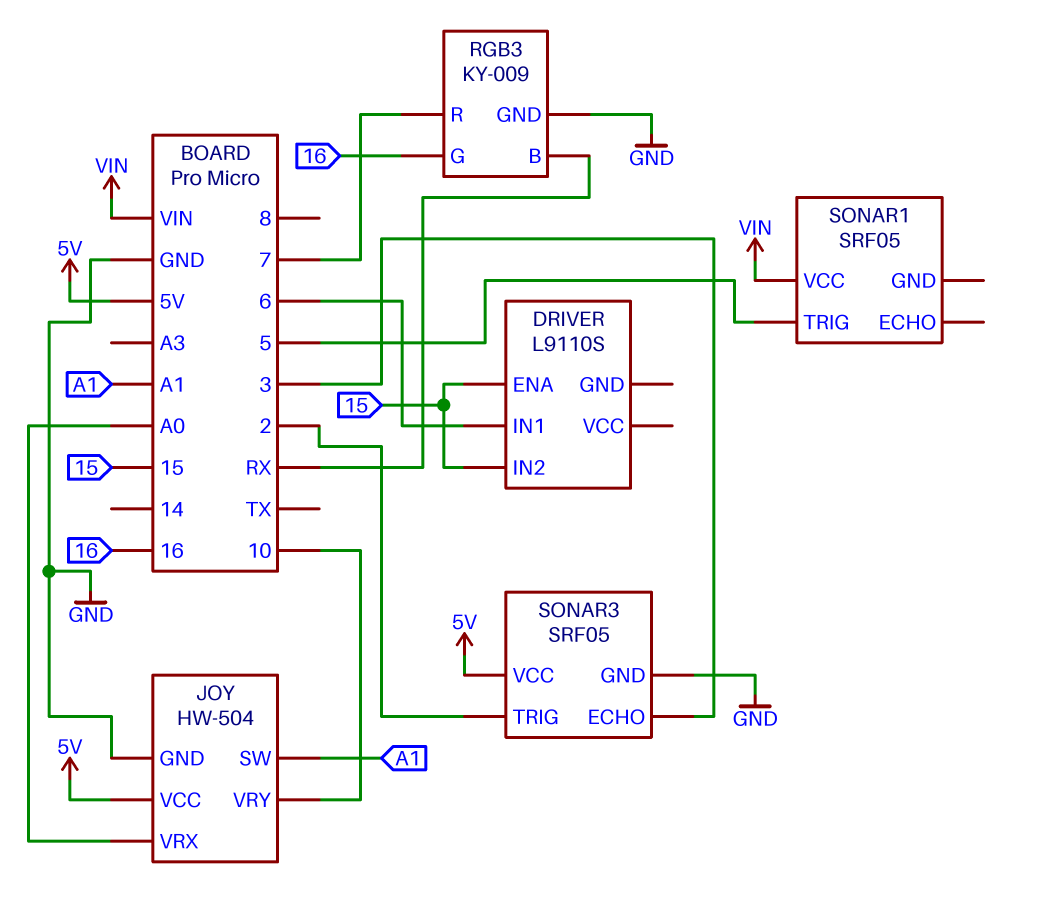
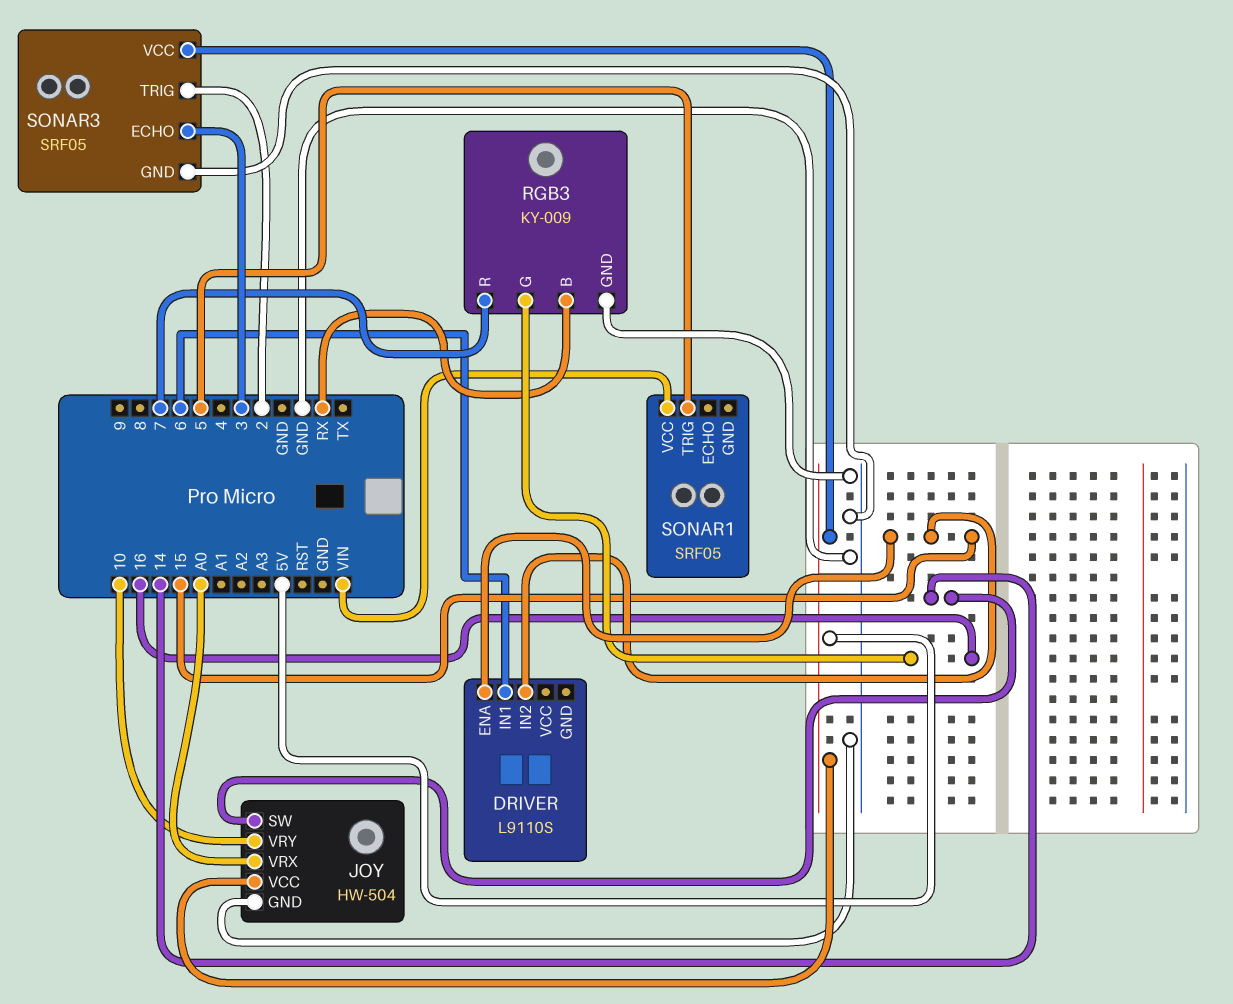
JOY pin SW: A1 -> 14

